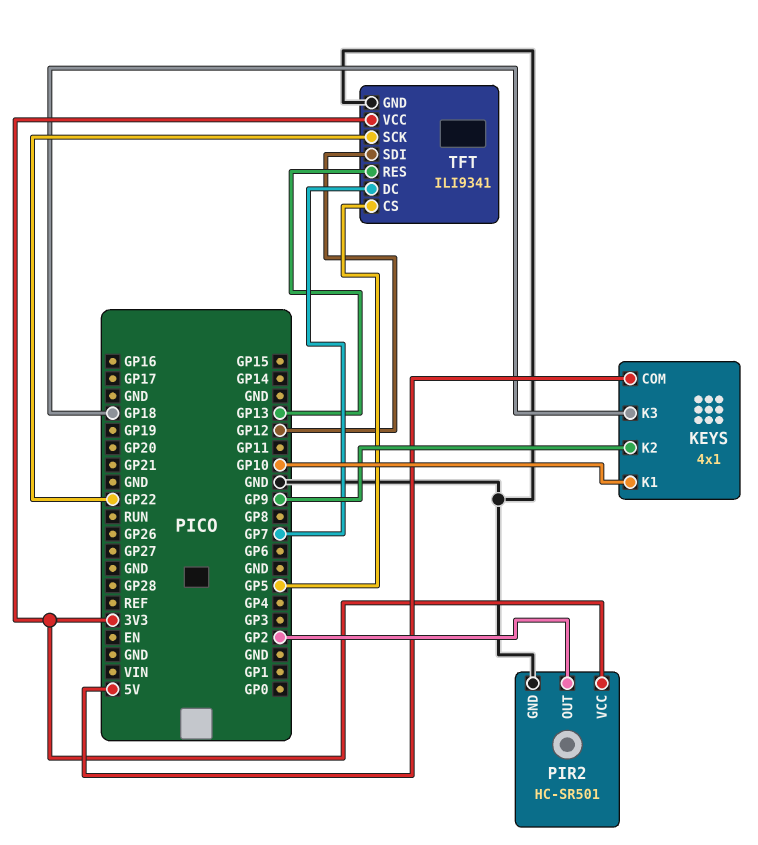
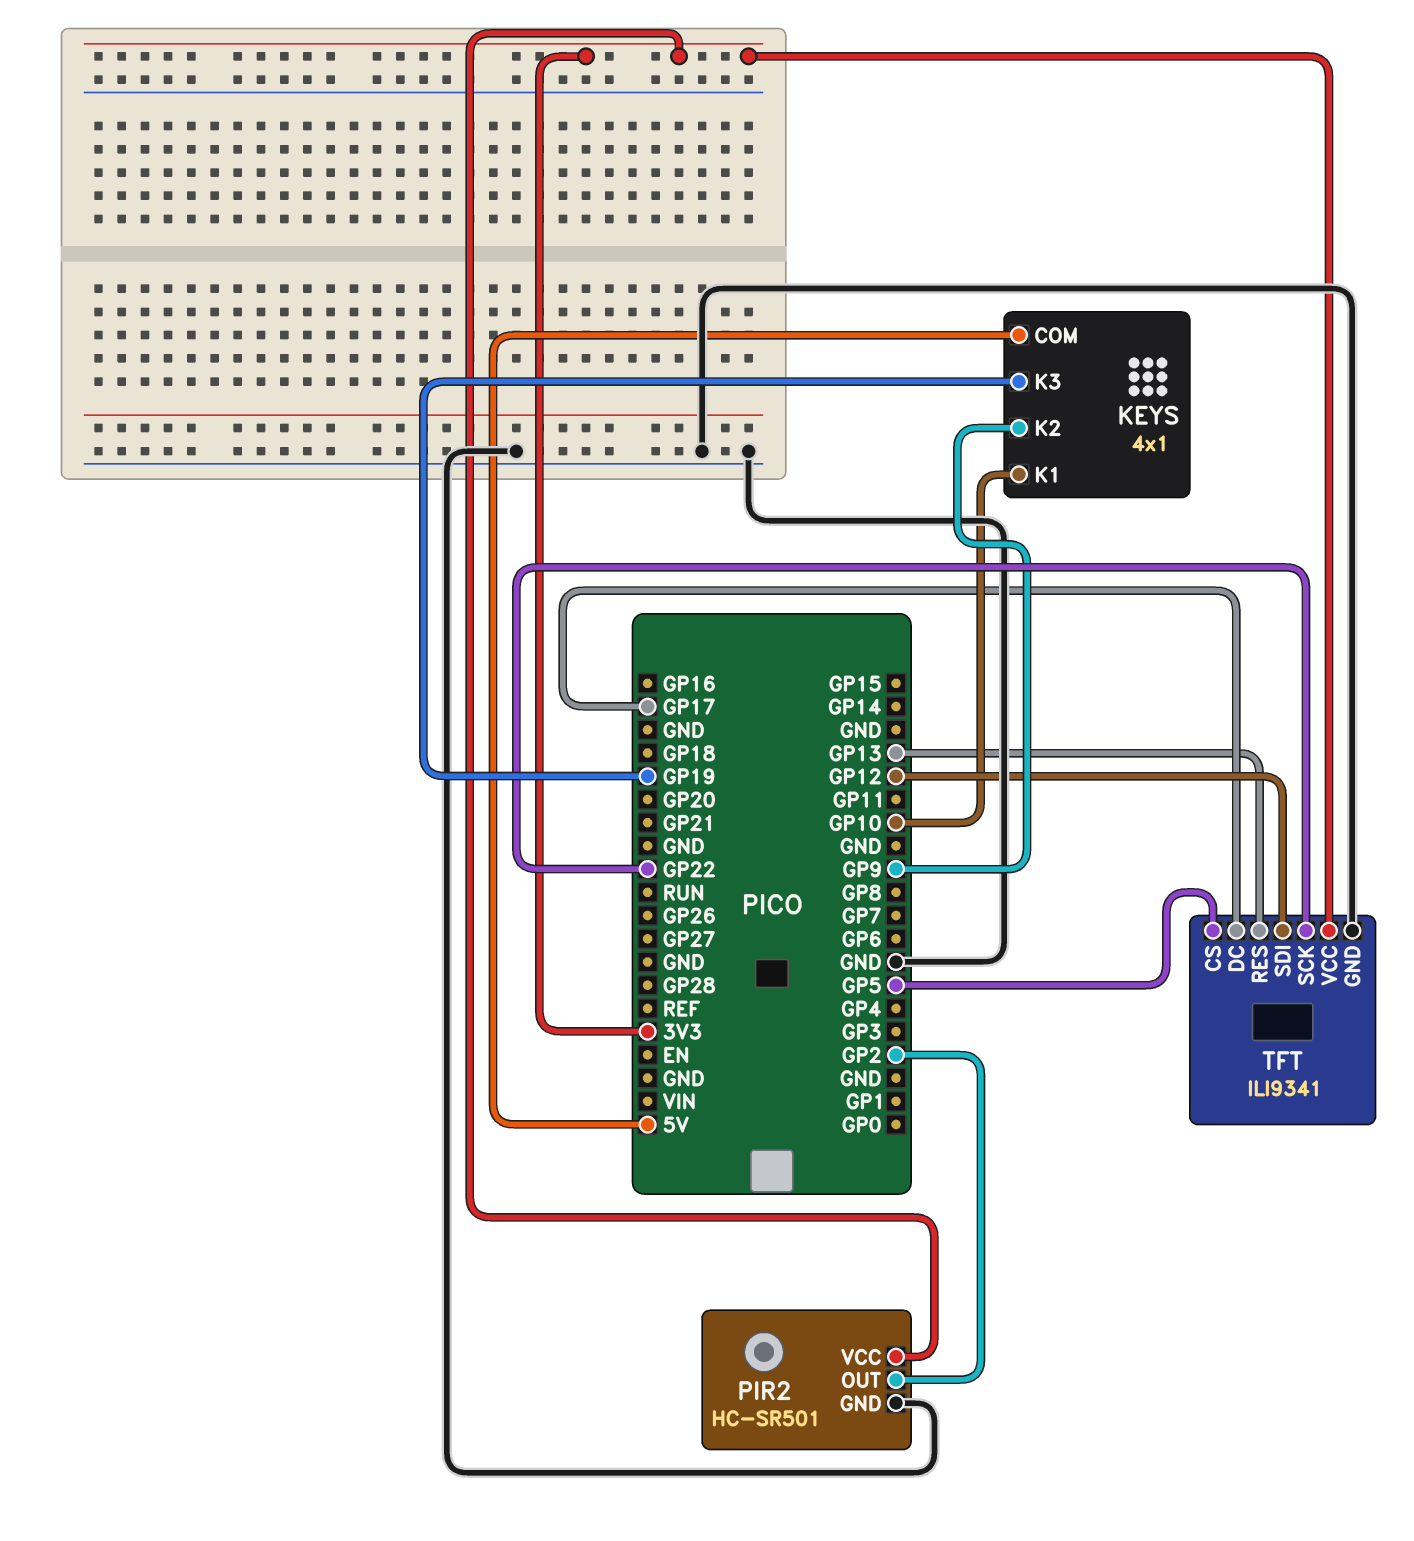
KEYS pin K3: GP18 -> GP19
TFT pin DC: GP7 -> GP17

